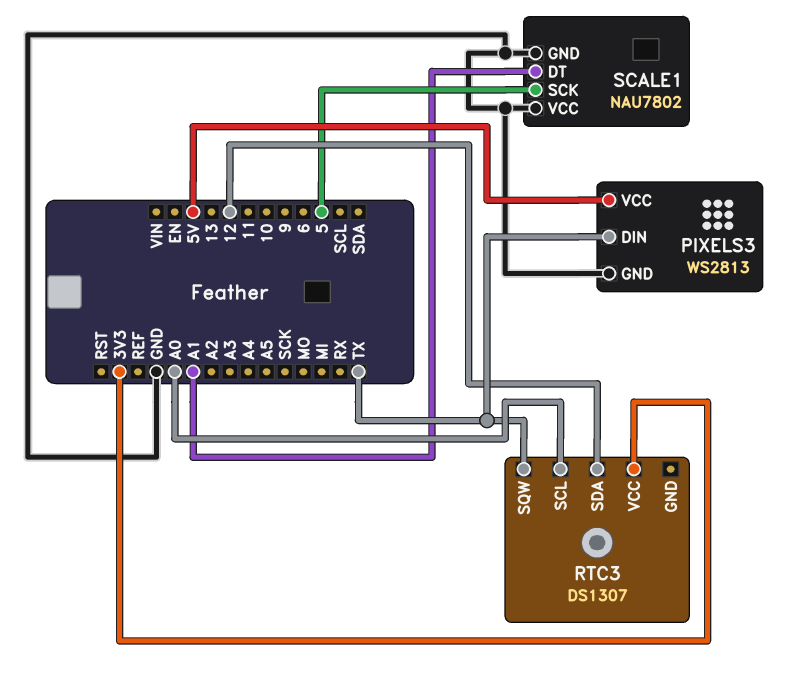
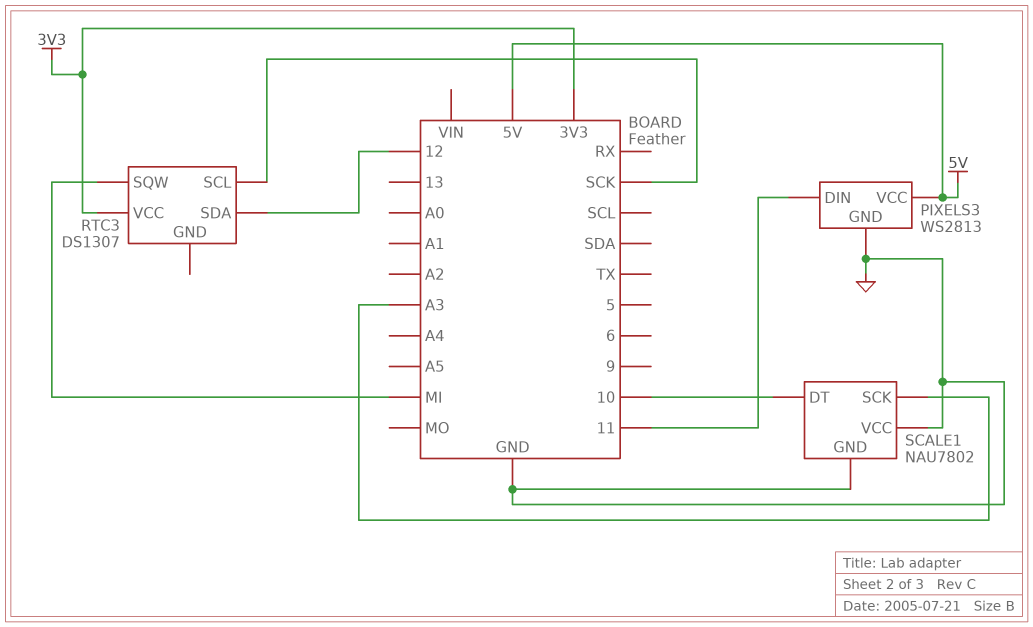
PIXELS3 pin DIN: TX -> 11
RTC3 pin SCL: A0 -> SCK
RTC3 pin SQW: TX -> MI
SCALE1 pin DT: A1 -> 10
SCALE1 pin SCK: 5 -> A3

